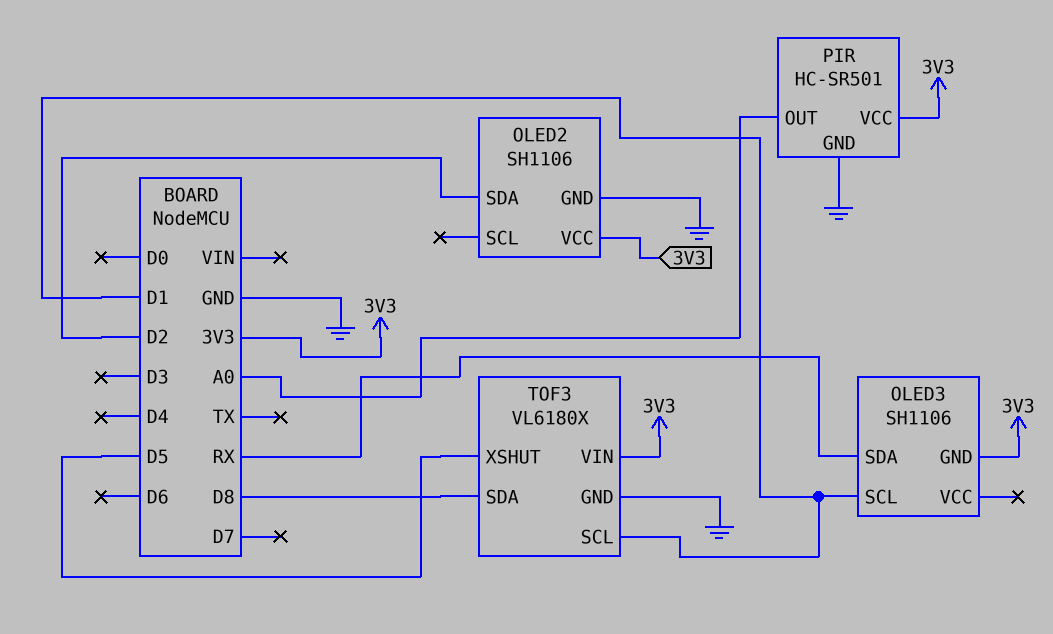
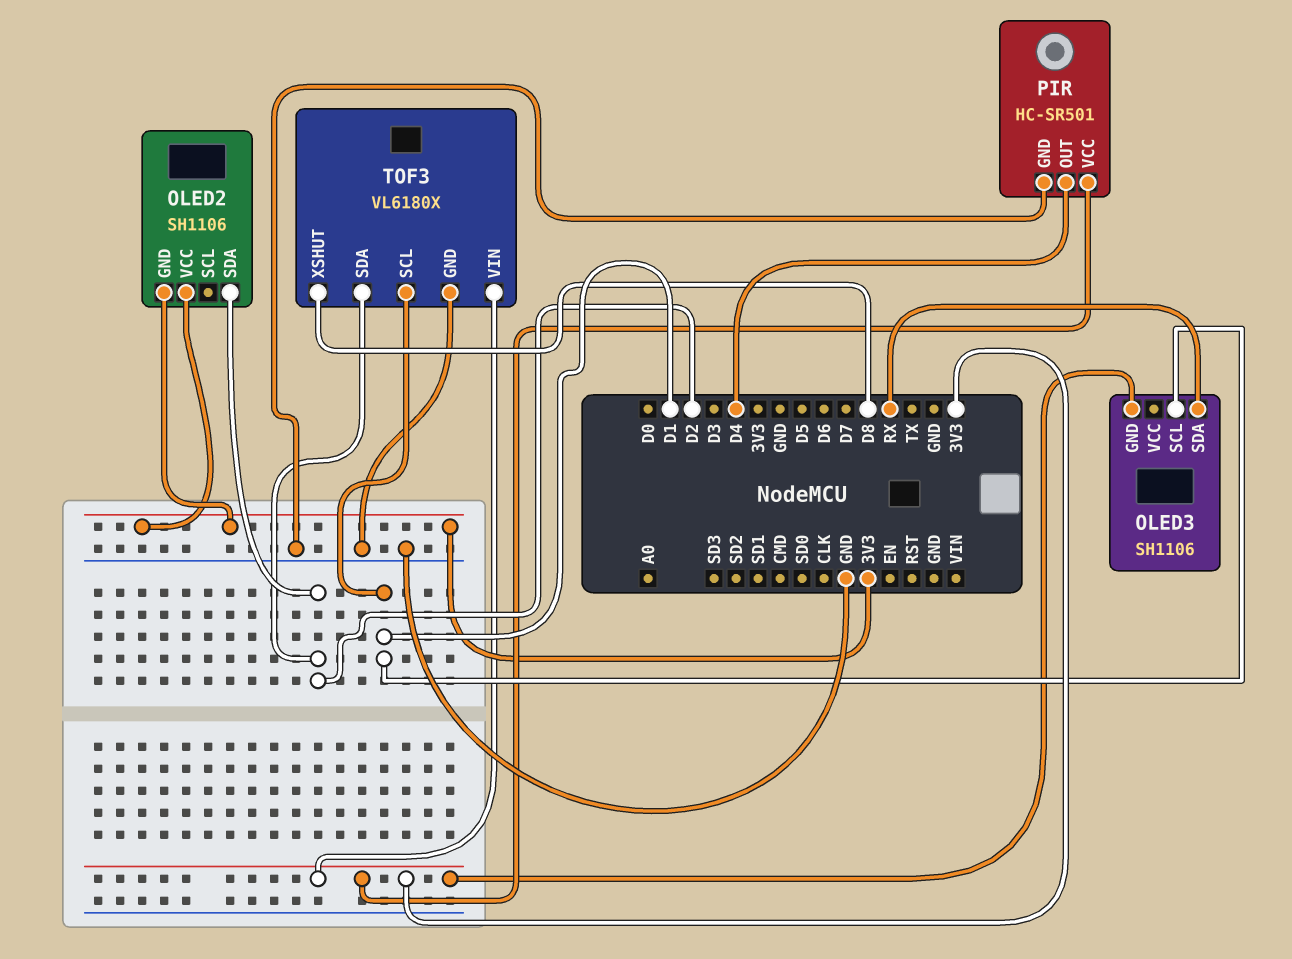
OLED2 pin GND: GND -> 3V3
PIR pin OUT: A0 -> D4
TOF3 pin SDA: D8 -> D2
TOF3 pin XSHUT: D5 -> D8

